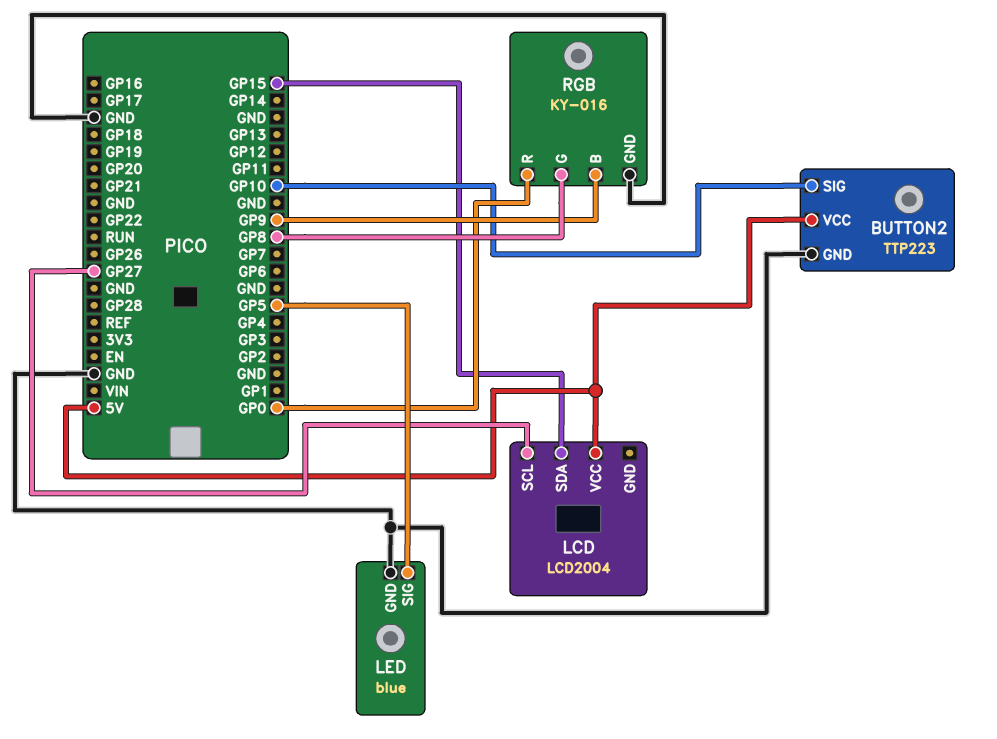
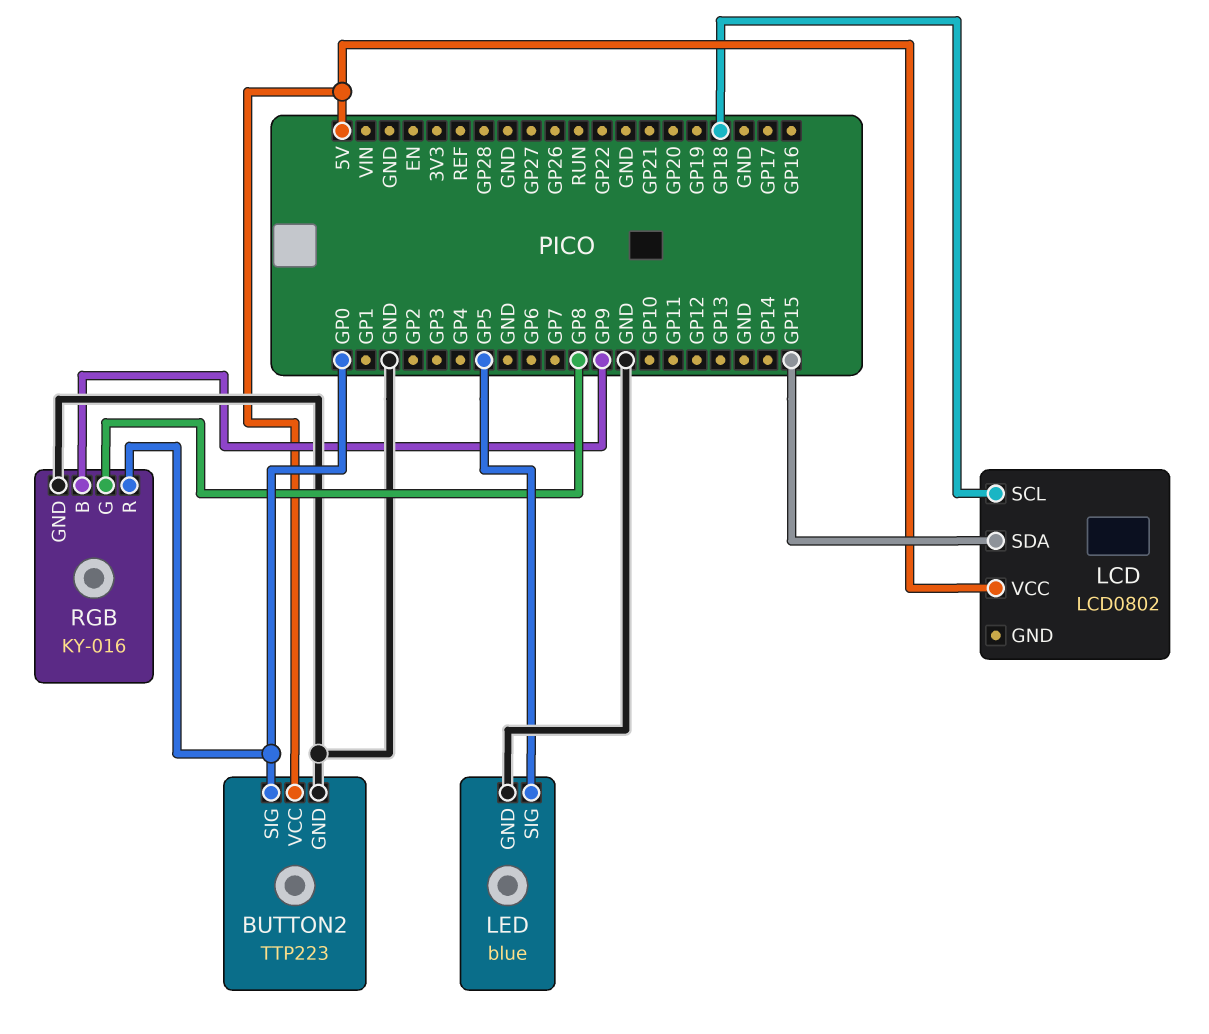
BUTTON2 pin SIG: GP10 -> GP0
LCD: LCD2004 -> LCD0802
LCD pin SCL: GP27 -> GP18

